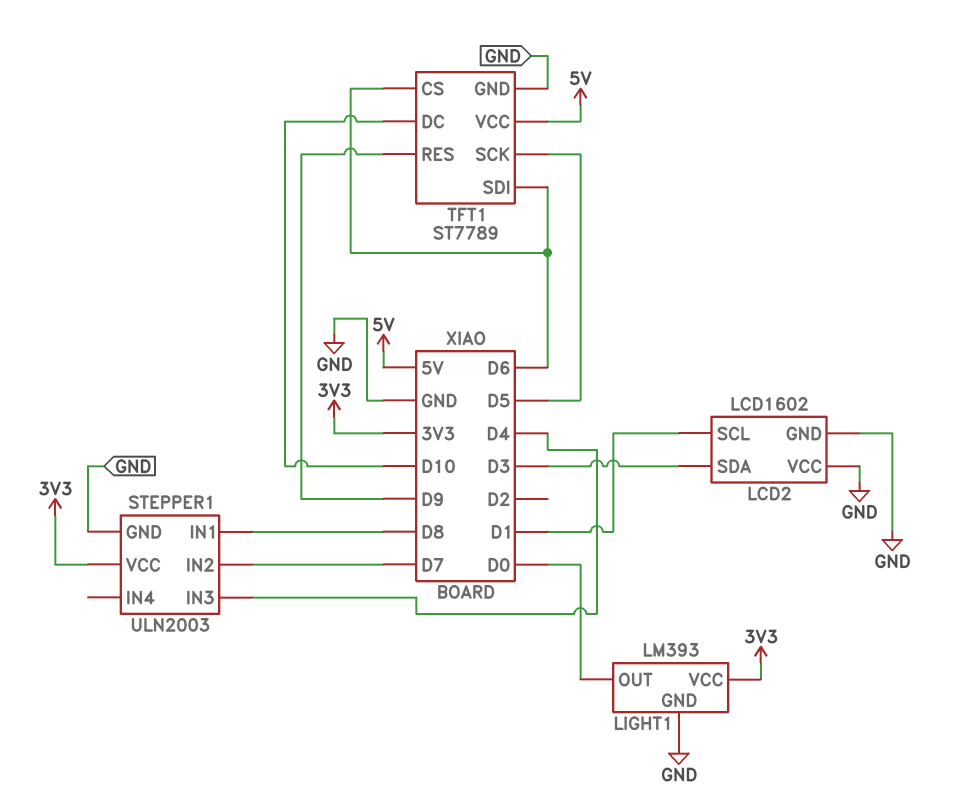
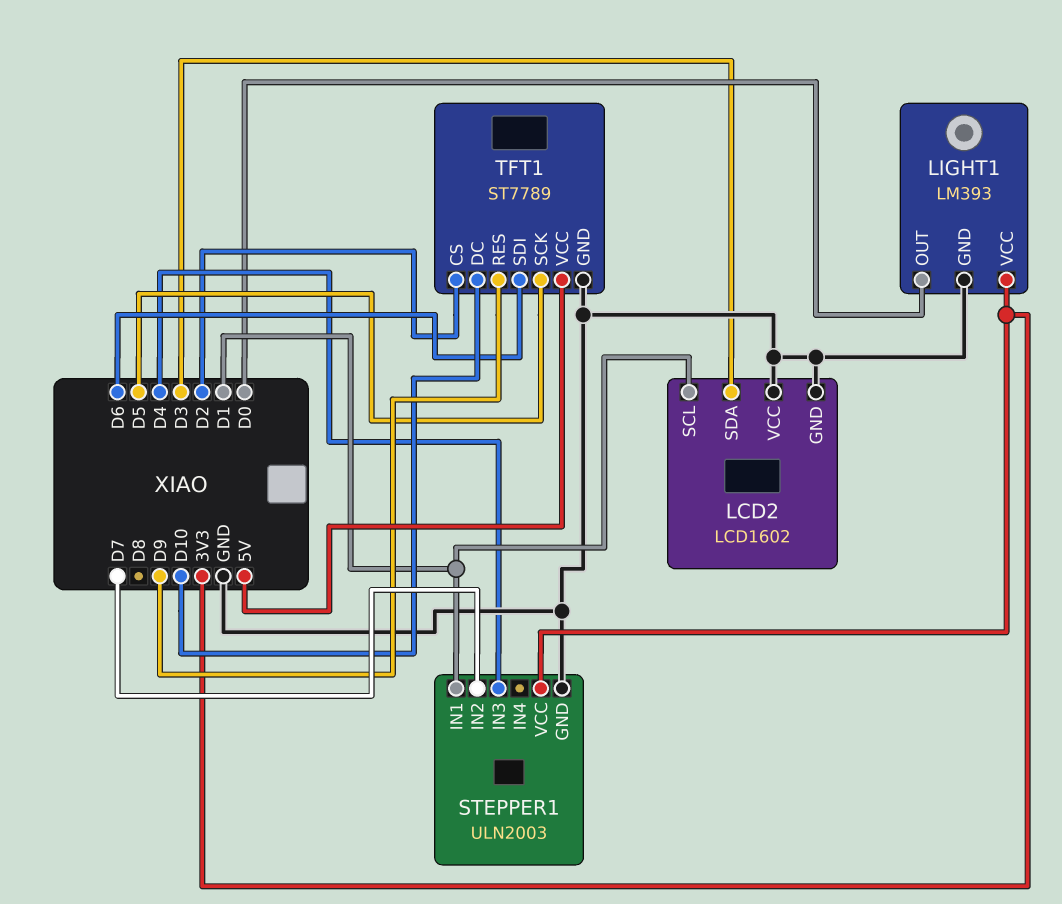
STEPPER1 pin IN1: D8 -> D1
TFT1 pin CS: D6 -> D2

